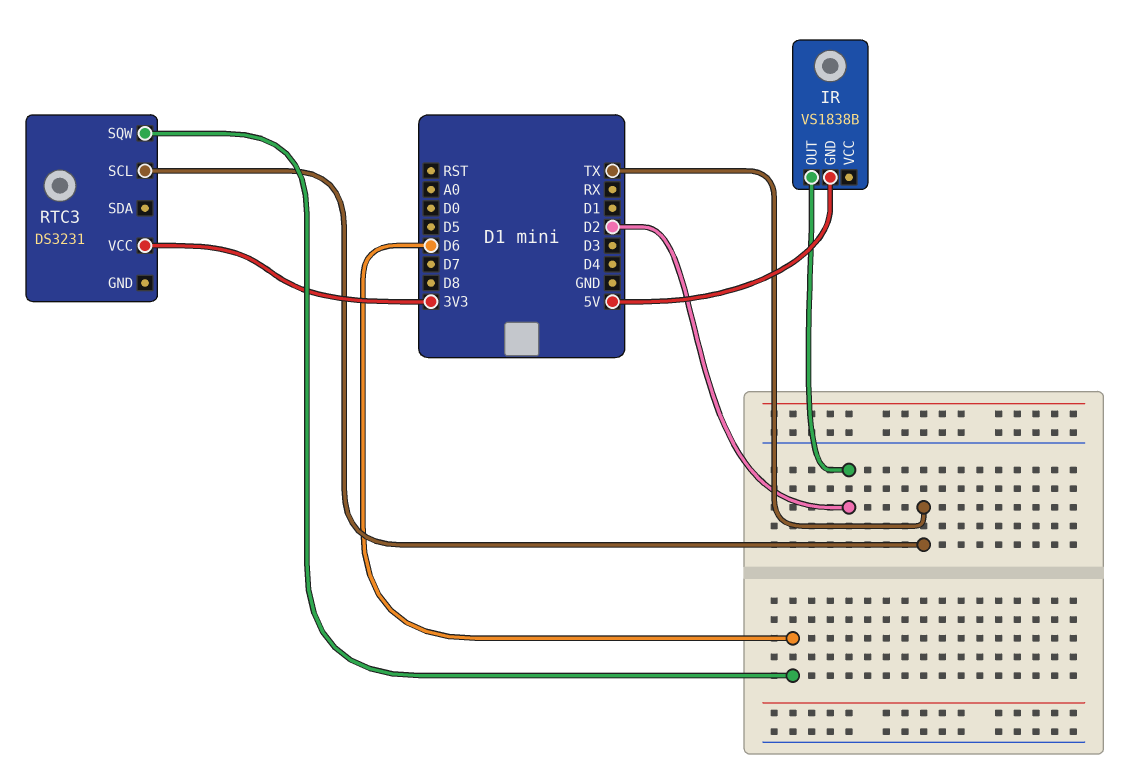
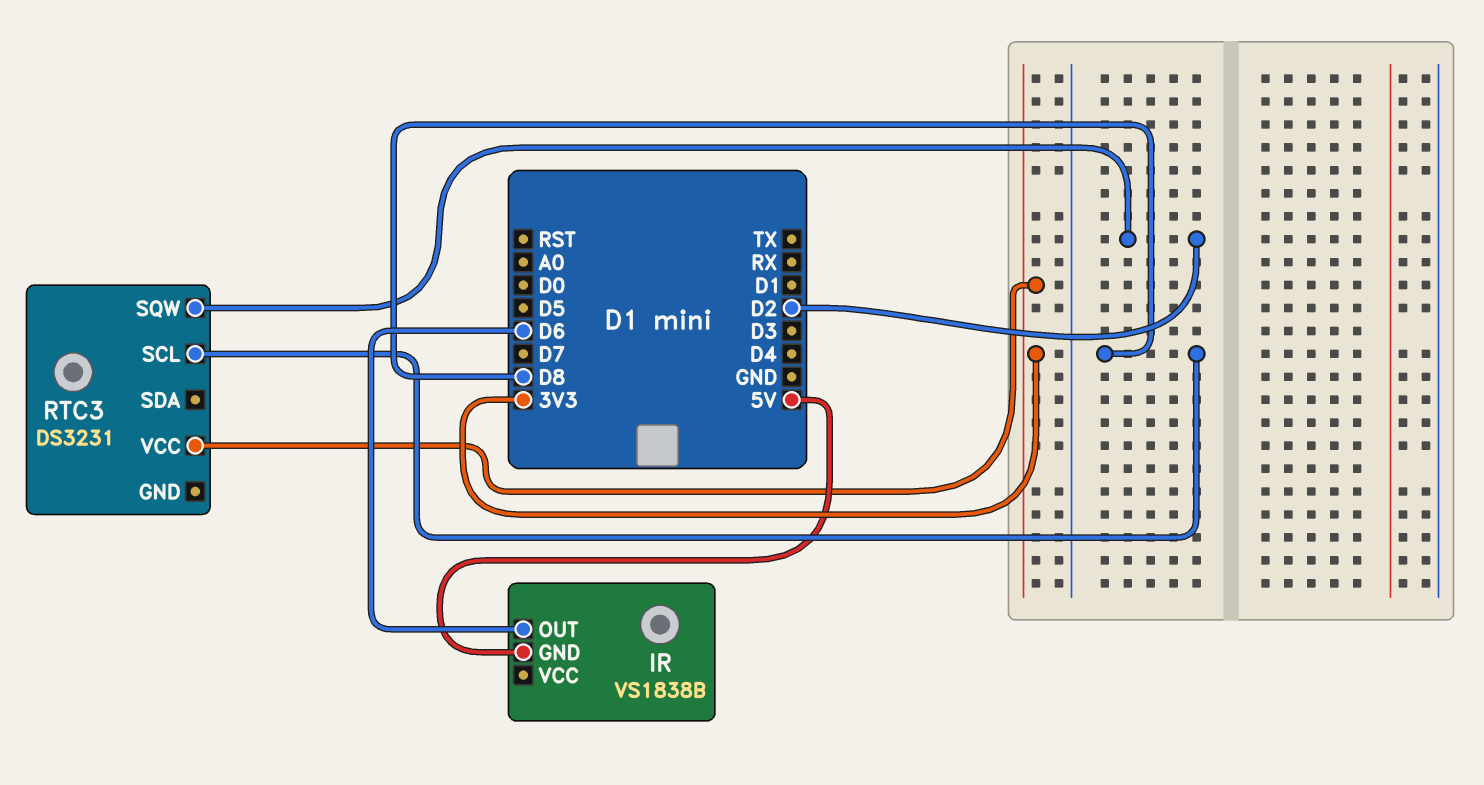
IR pin OUT: D2 -> D6
RTC3 pin SCL: TX -> D8
RTC3 pin SQW: D6 -> D2

